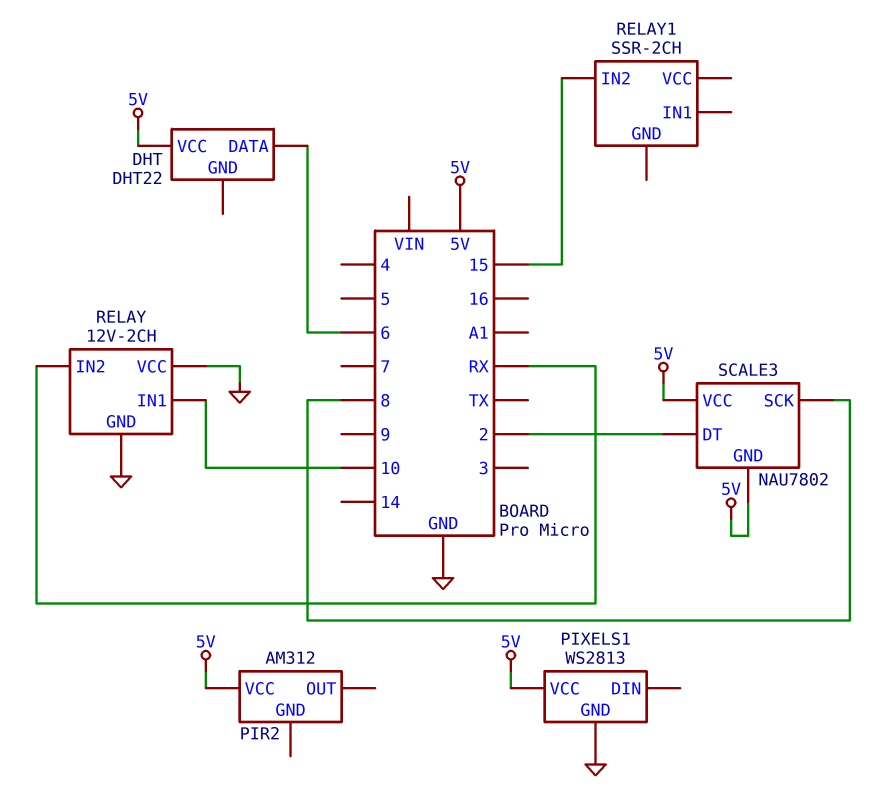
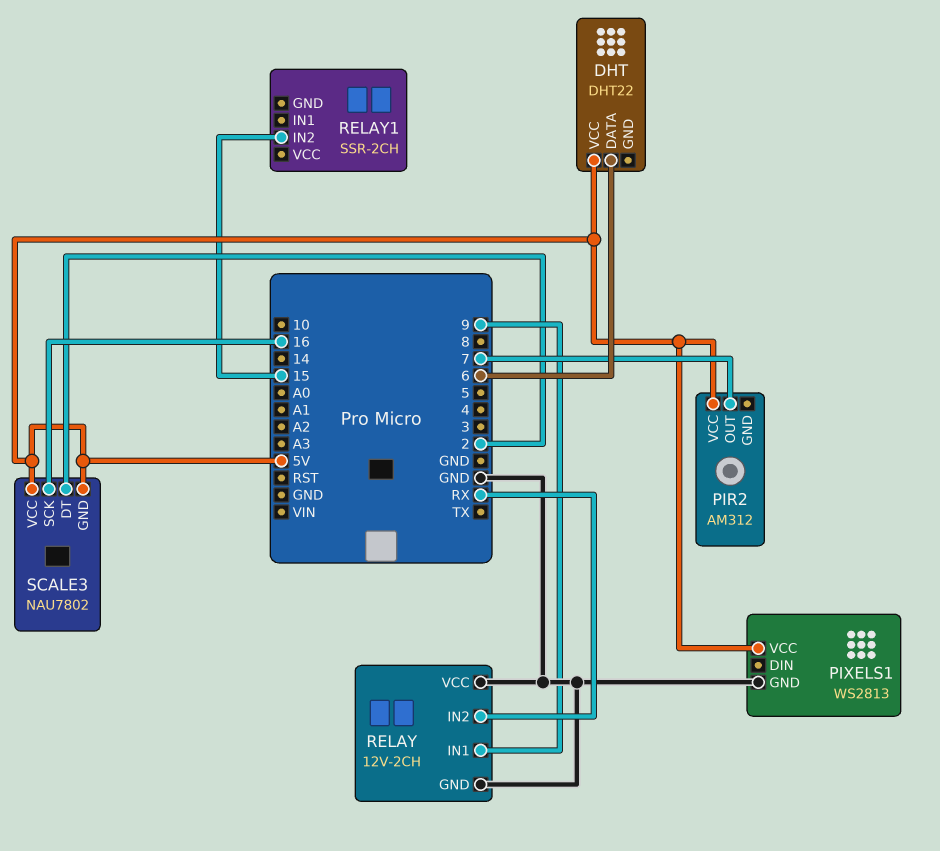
PIR2 pin OUT: none -> 7
RELAY pin IN1: 10 -> 9
SCALE3 pin SCK: 8 -> 16

